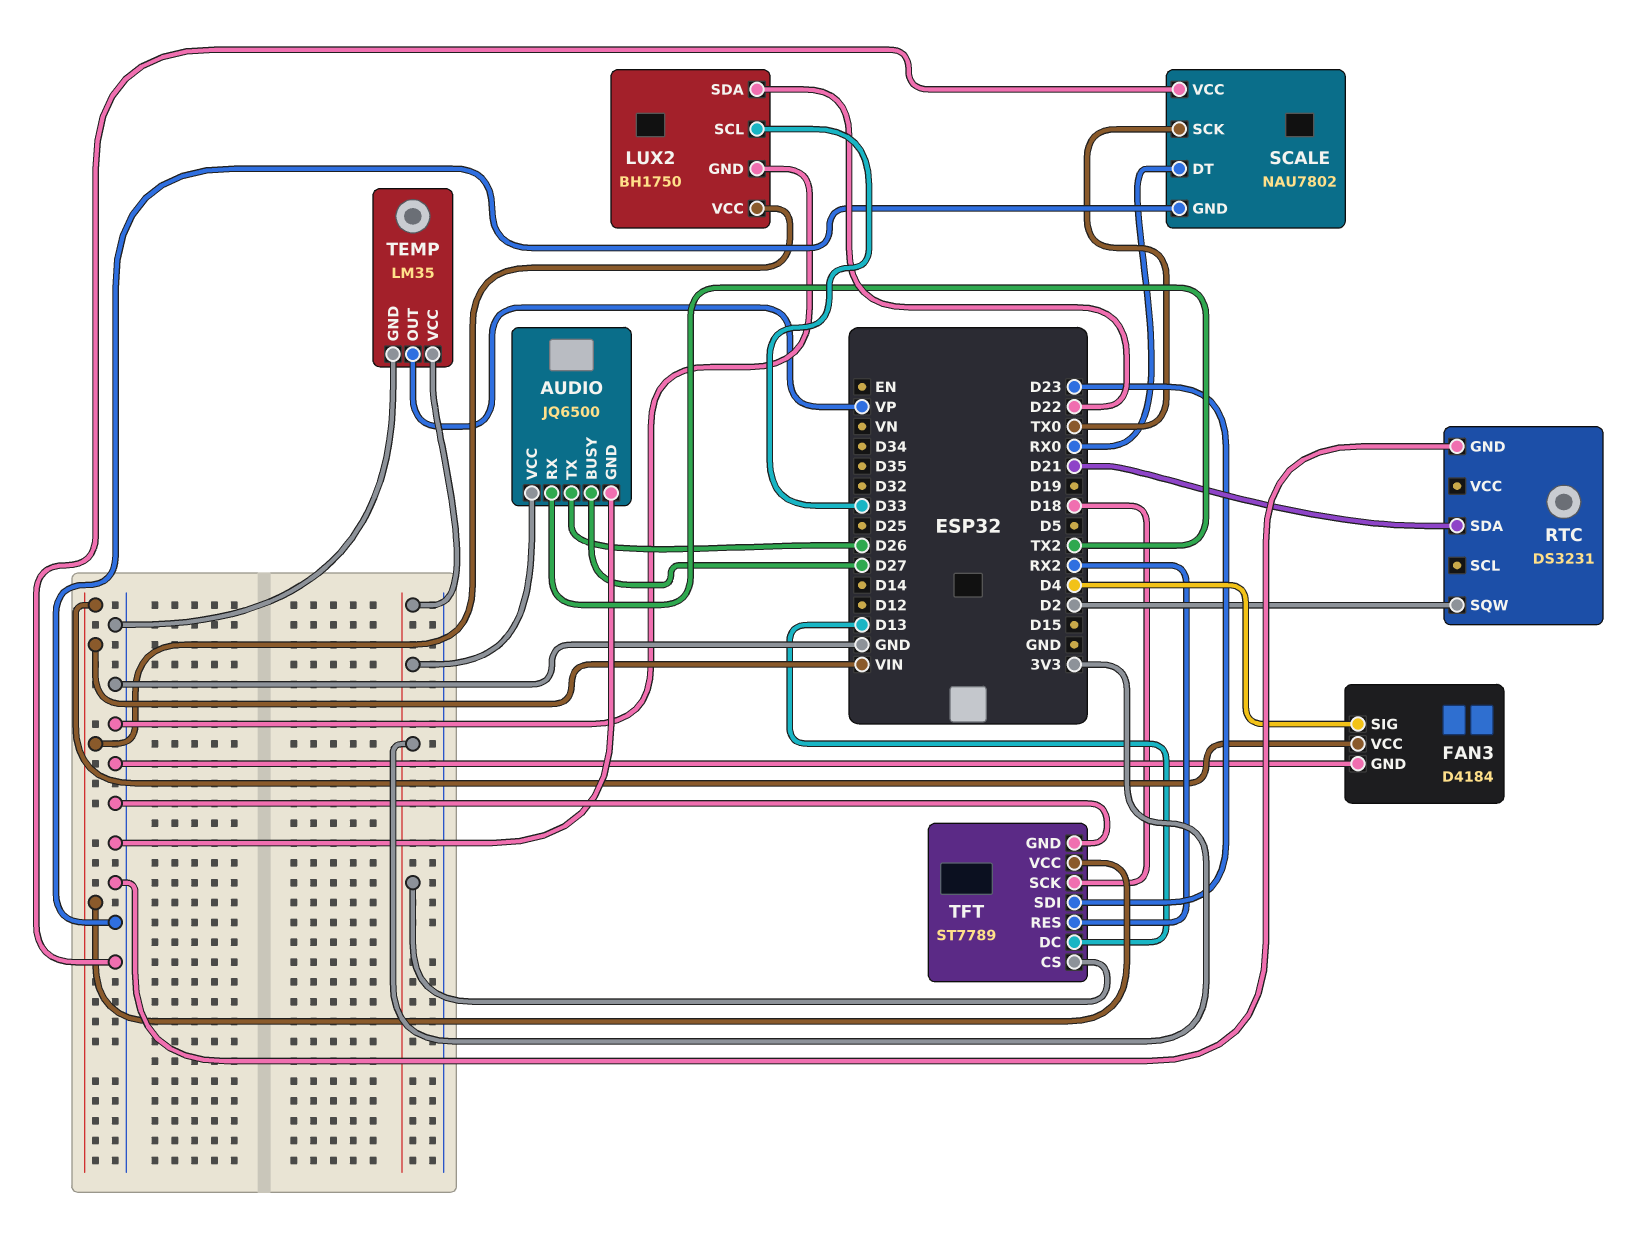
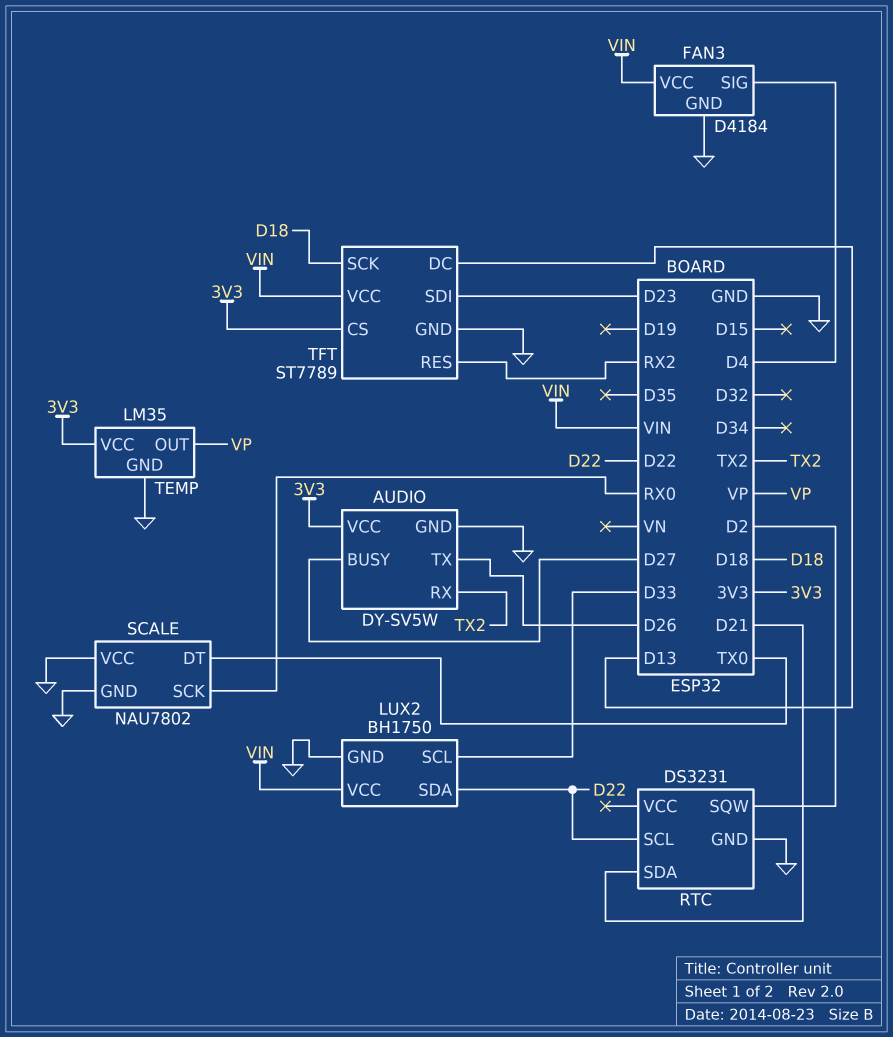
AUDIO: JQ6500 -> DY-SV5W
RTC pin SCL: none -> D22
SCALE pin DT: RX0 -> TX0
SCALE pin SCK: TX0 -> RX0

